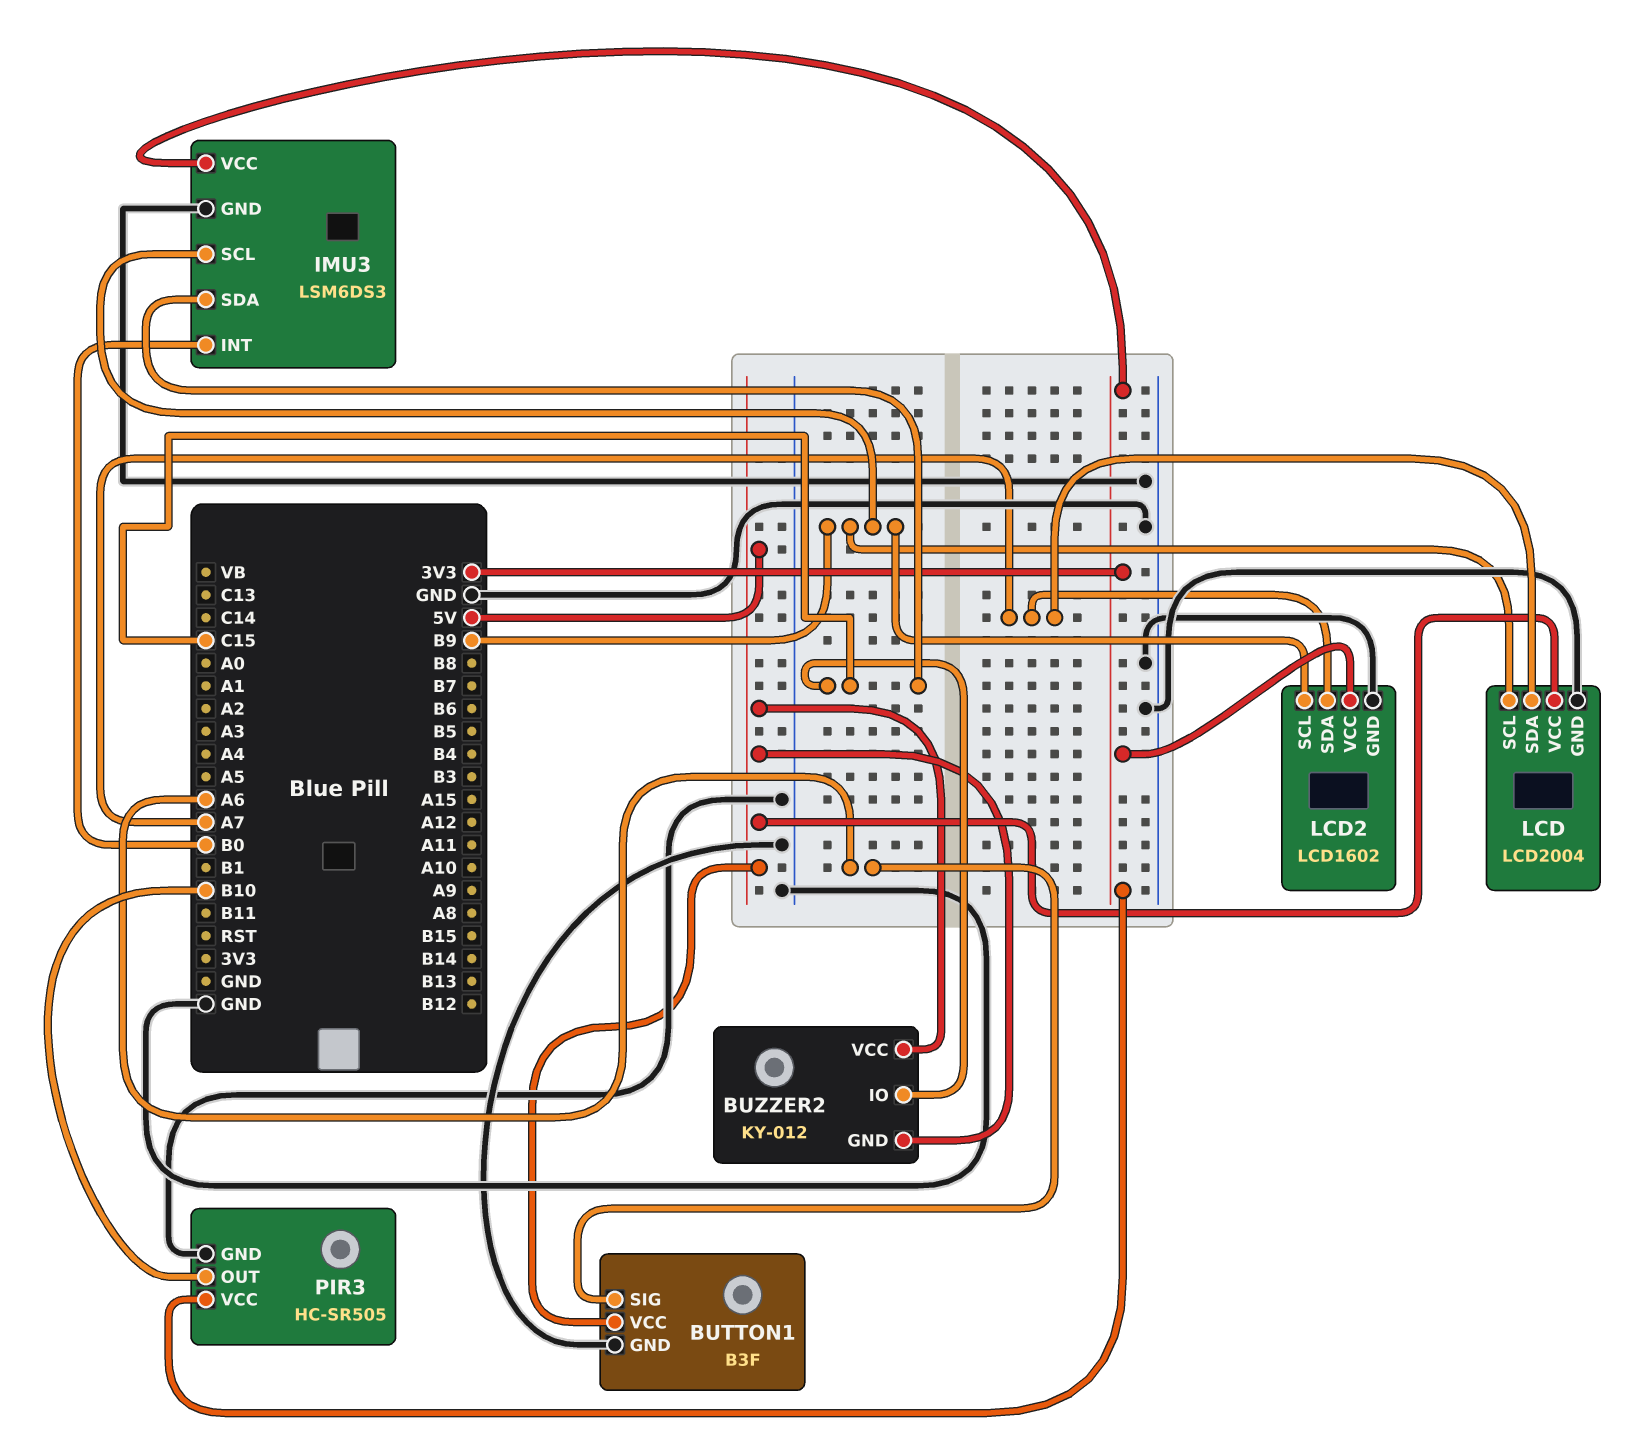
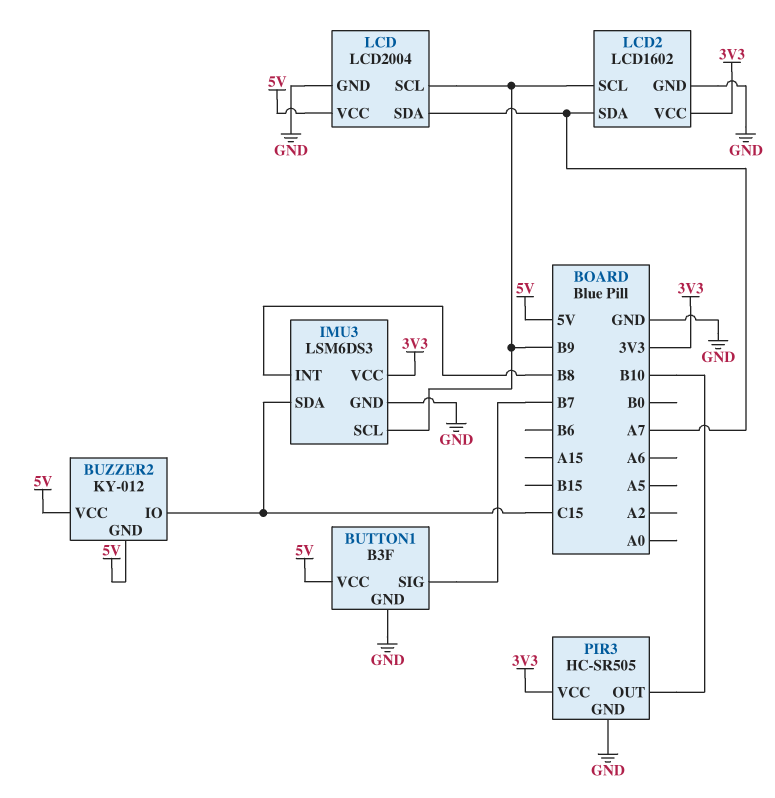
BUTTON1 pin SIG: A6 -> B7
IMU3 pin INT: B0 -> B8

